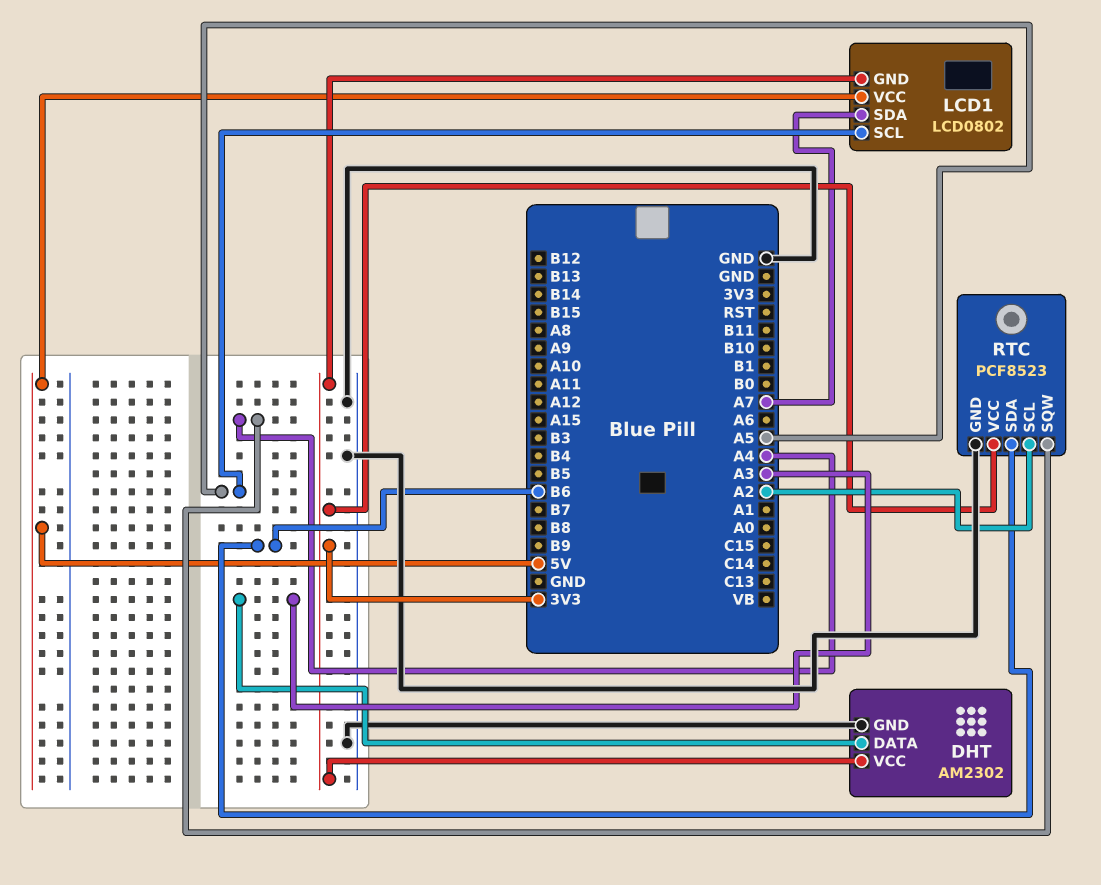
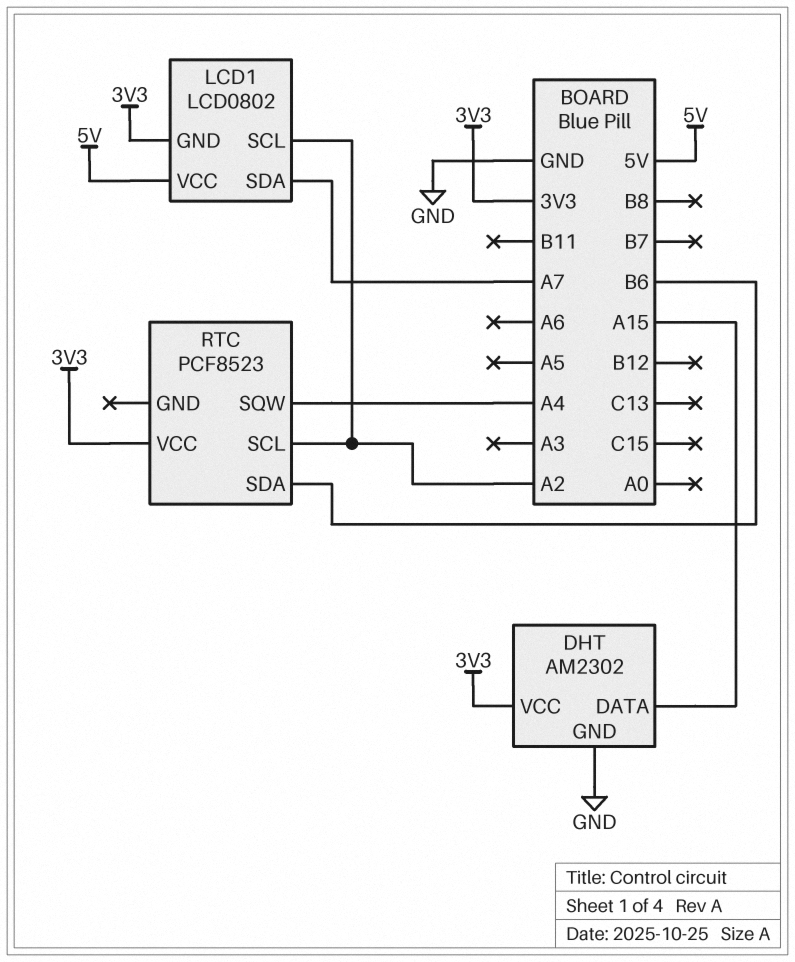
DHT pin DATA: A3 -> A15
LCD1 pin SCL: A5 -> A2
RTC pin GND: GND -> none

